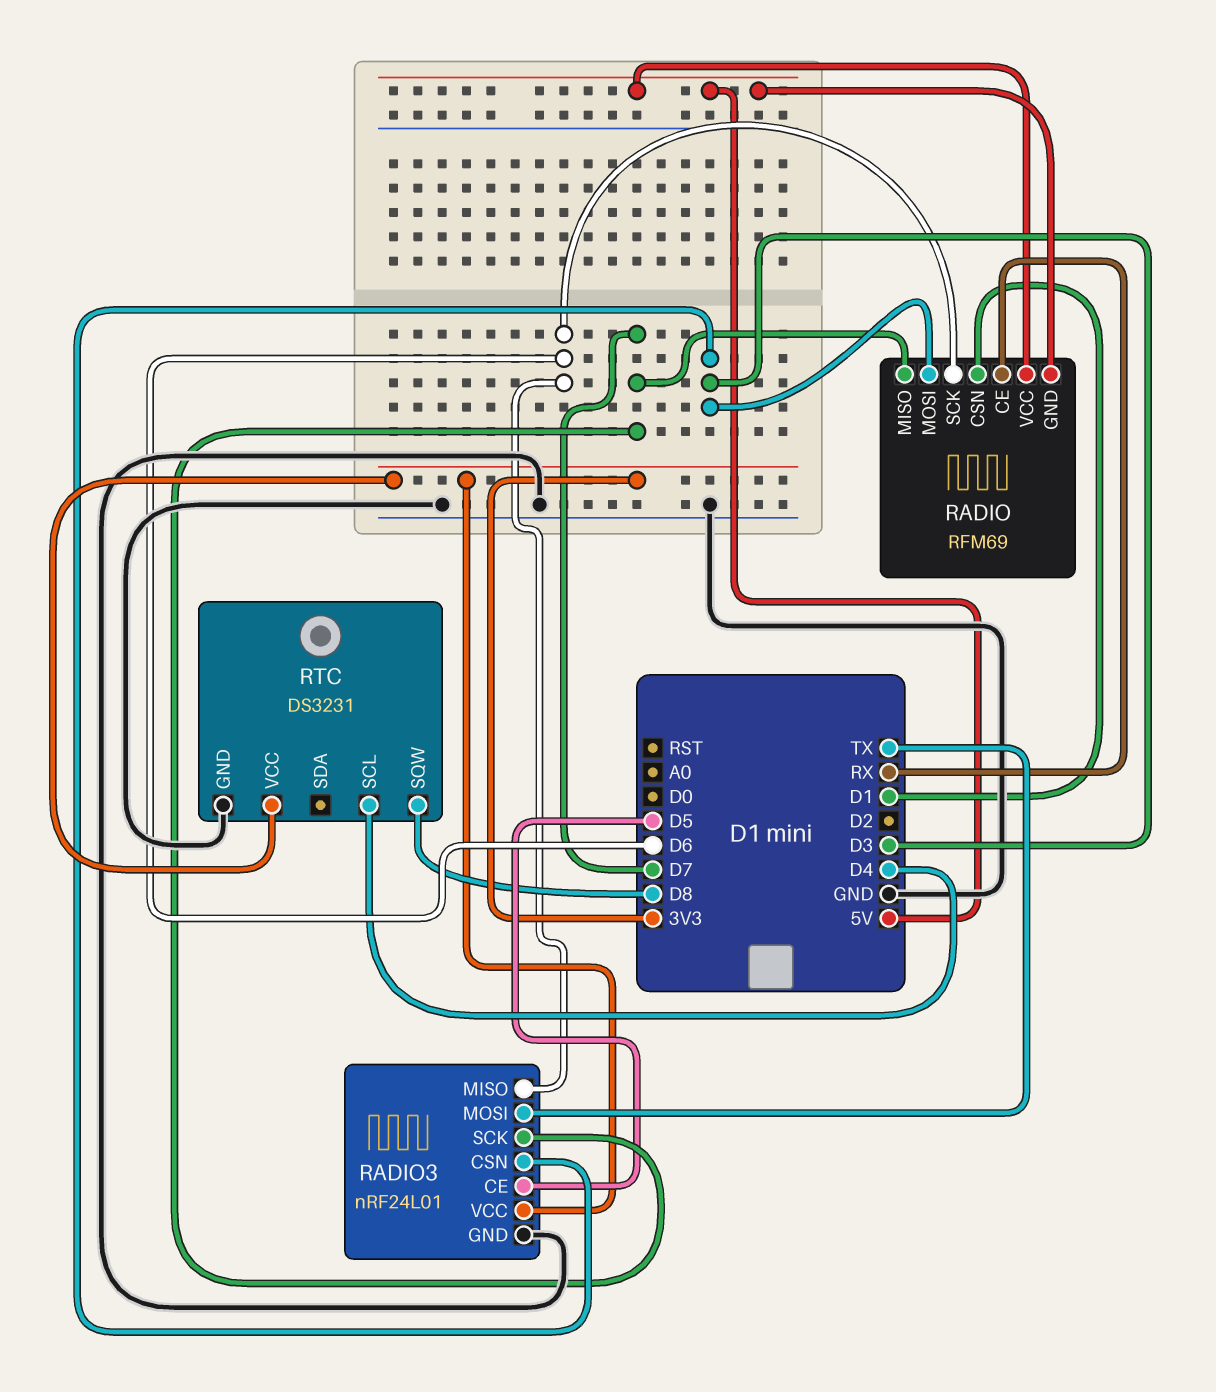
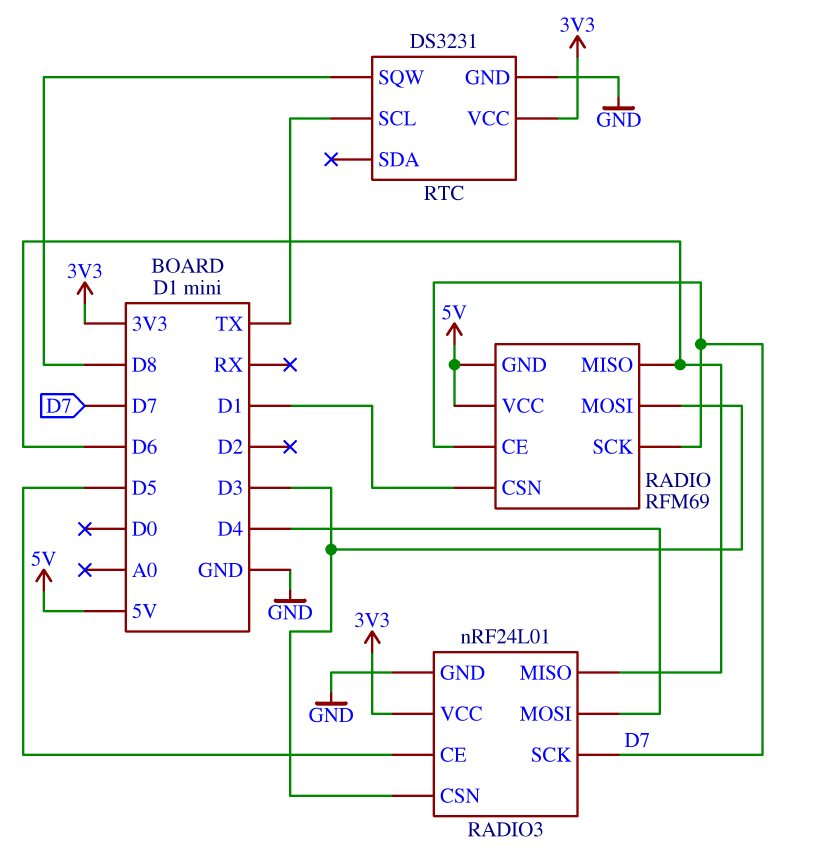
RADIO pin CE: RX -> D7
RADIO pin MISO: D7 -> D6
RADIO pin SCK: D6 -> D7
RADIO3 pin MOSI: TX -> D4
RTC pin SCL: D4 -> TX

